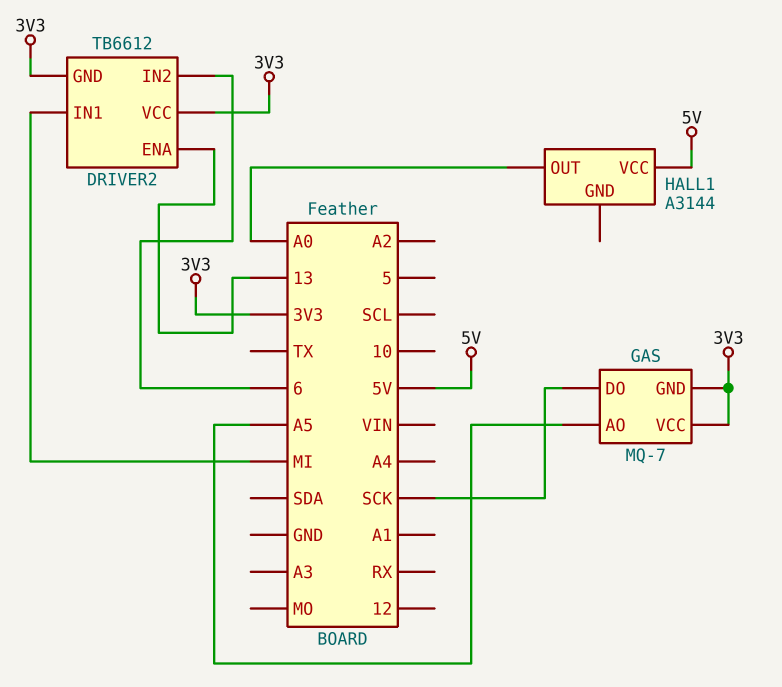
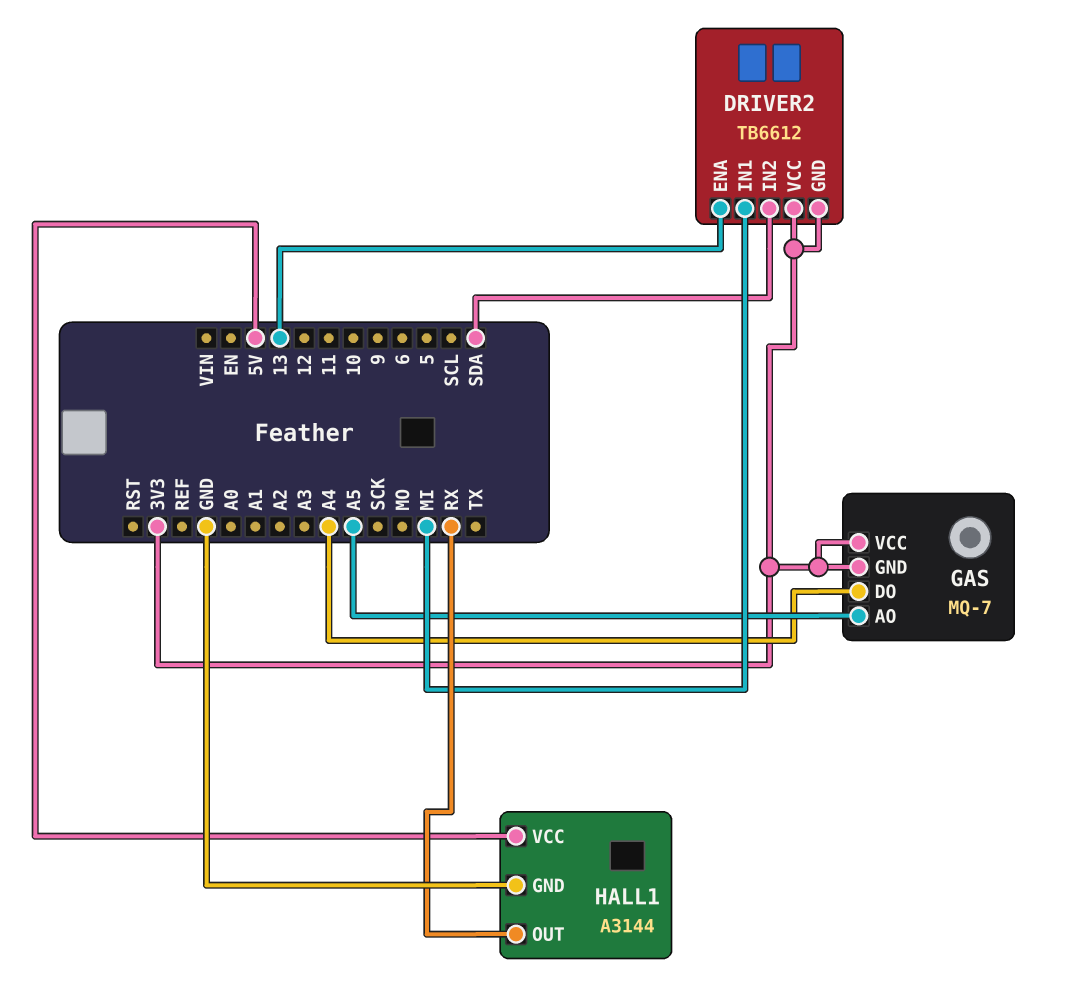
DRIVER2 pin IN2: 6 -> SDA
GAS pin DO: SCK -> A4
HALL1 pin GND: none -> GND
HALL1 pin OUT: A0 -> RX

